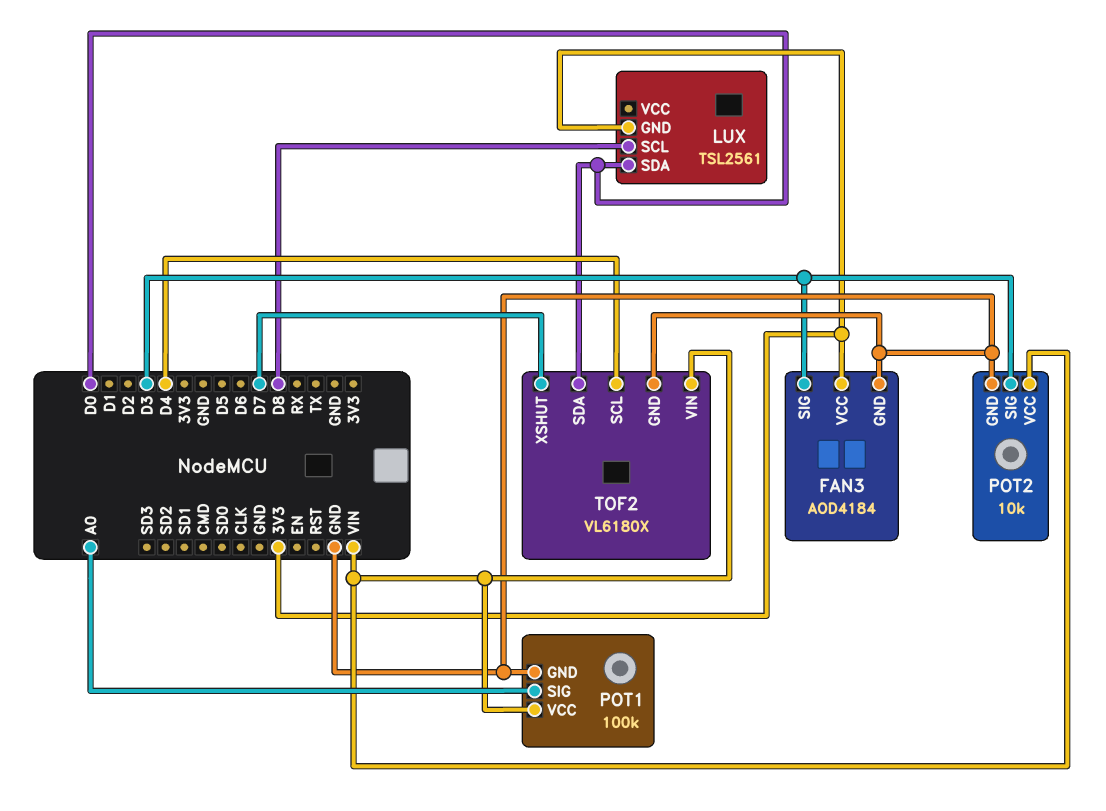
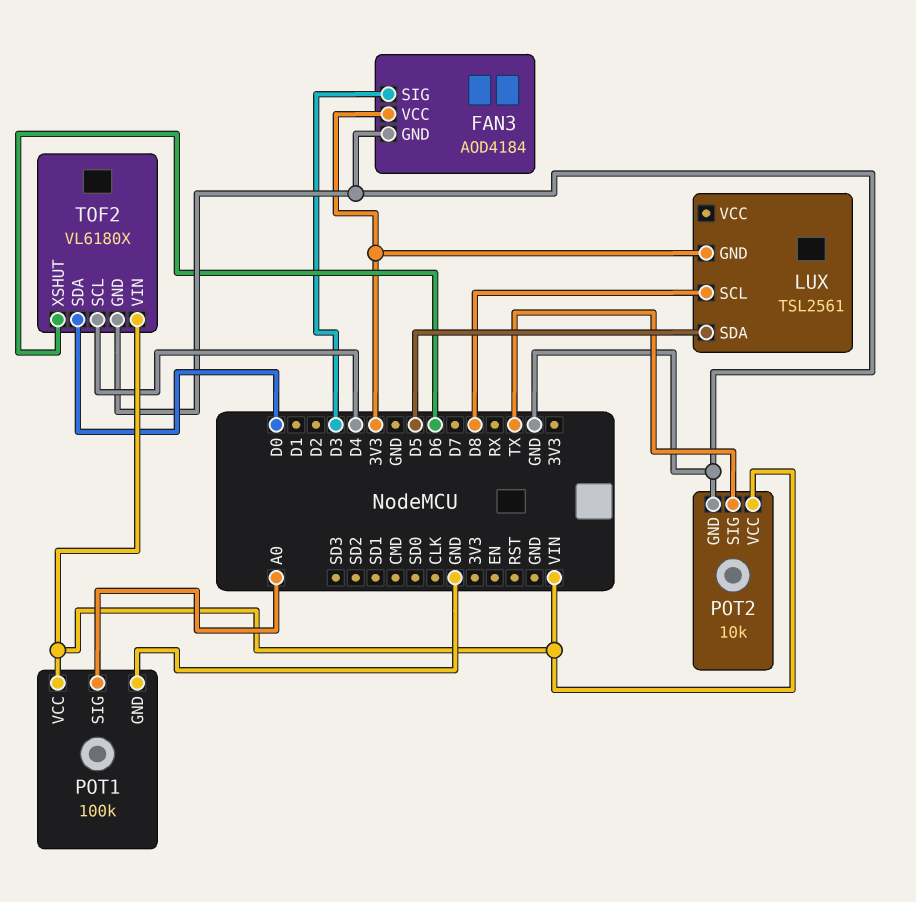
LUX pin SDA: D0 -> D5
POT2 pin SIG: D3 -> TX
TOF2 pin XSHUT: D7 -> D6

